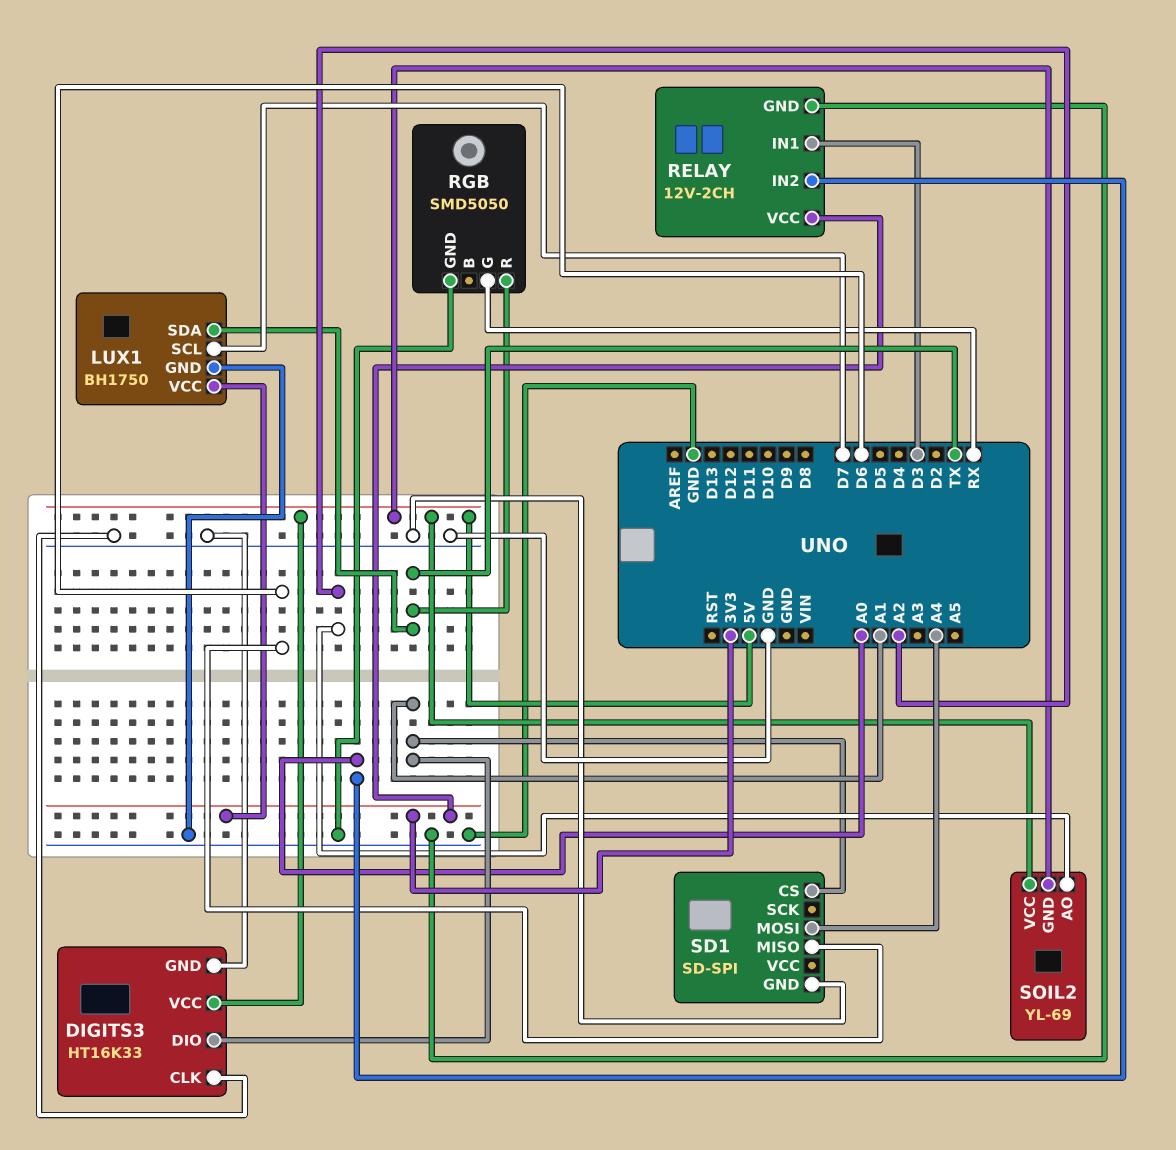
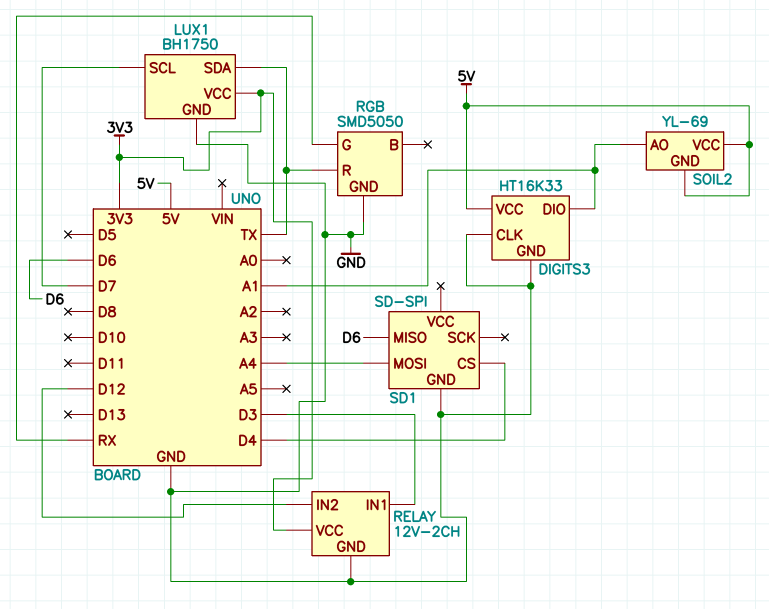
RELAY pin IN2: A0 -> D12
SD1 pin CS: A1 -> D4
SOIL2 pin AO: A2 -> A1

